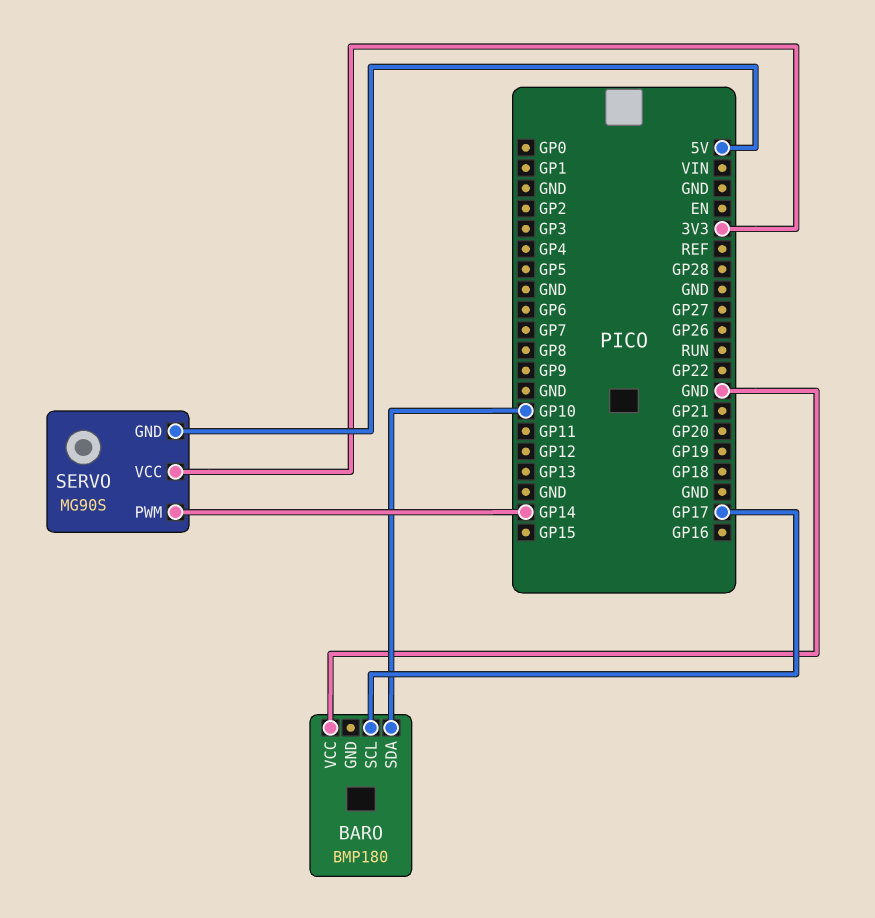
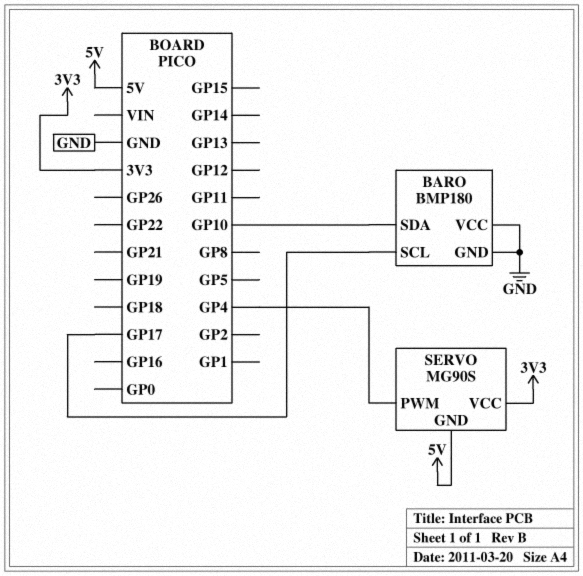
BARO pin GND: none -> GND
SERVO pin PWM: GP14 -> GP4

